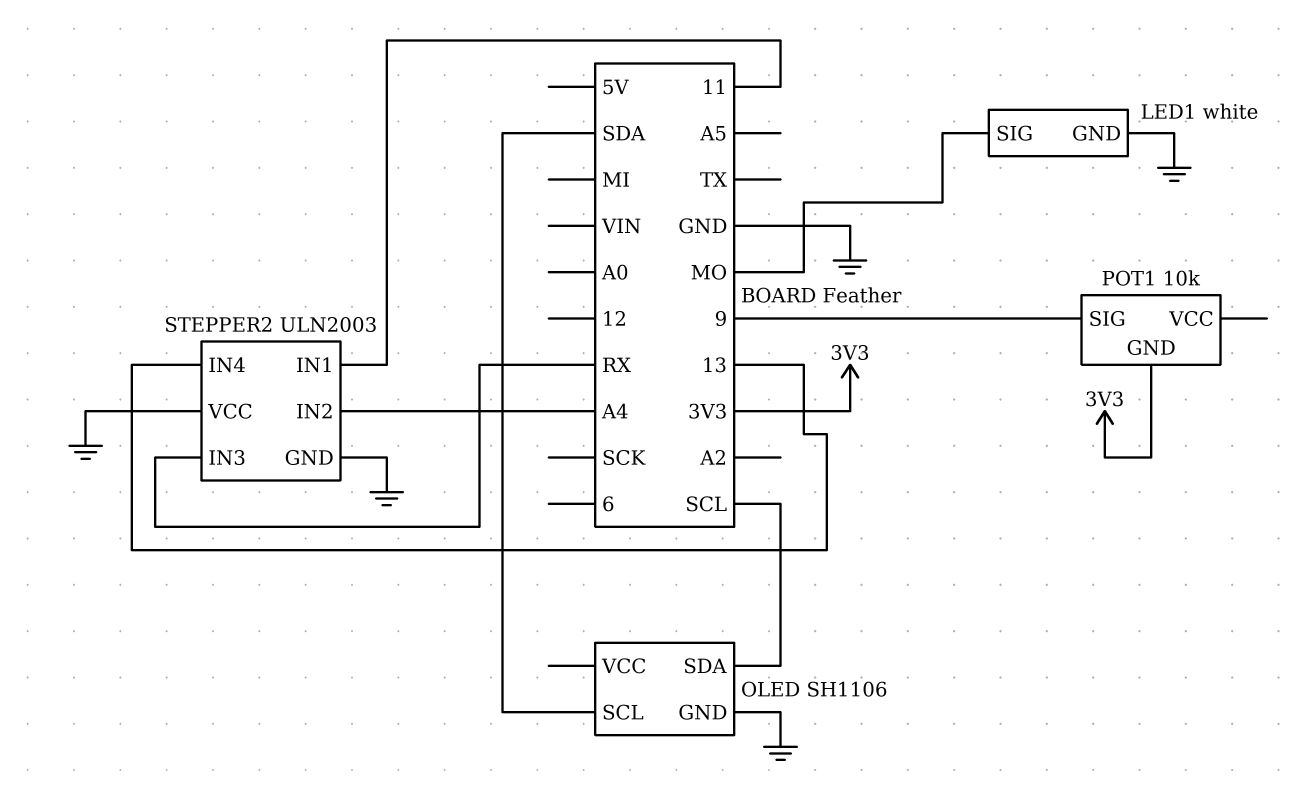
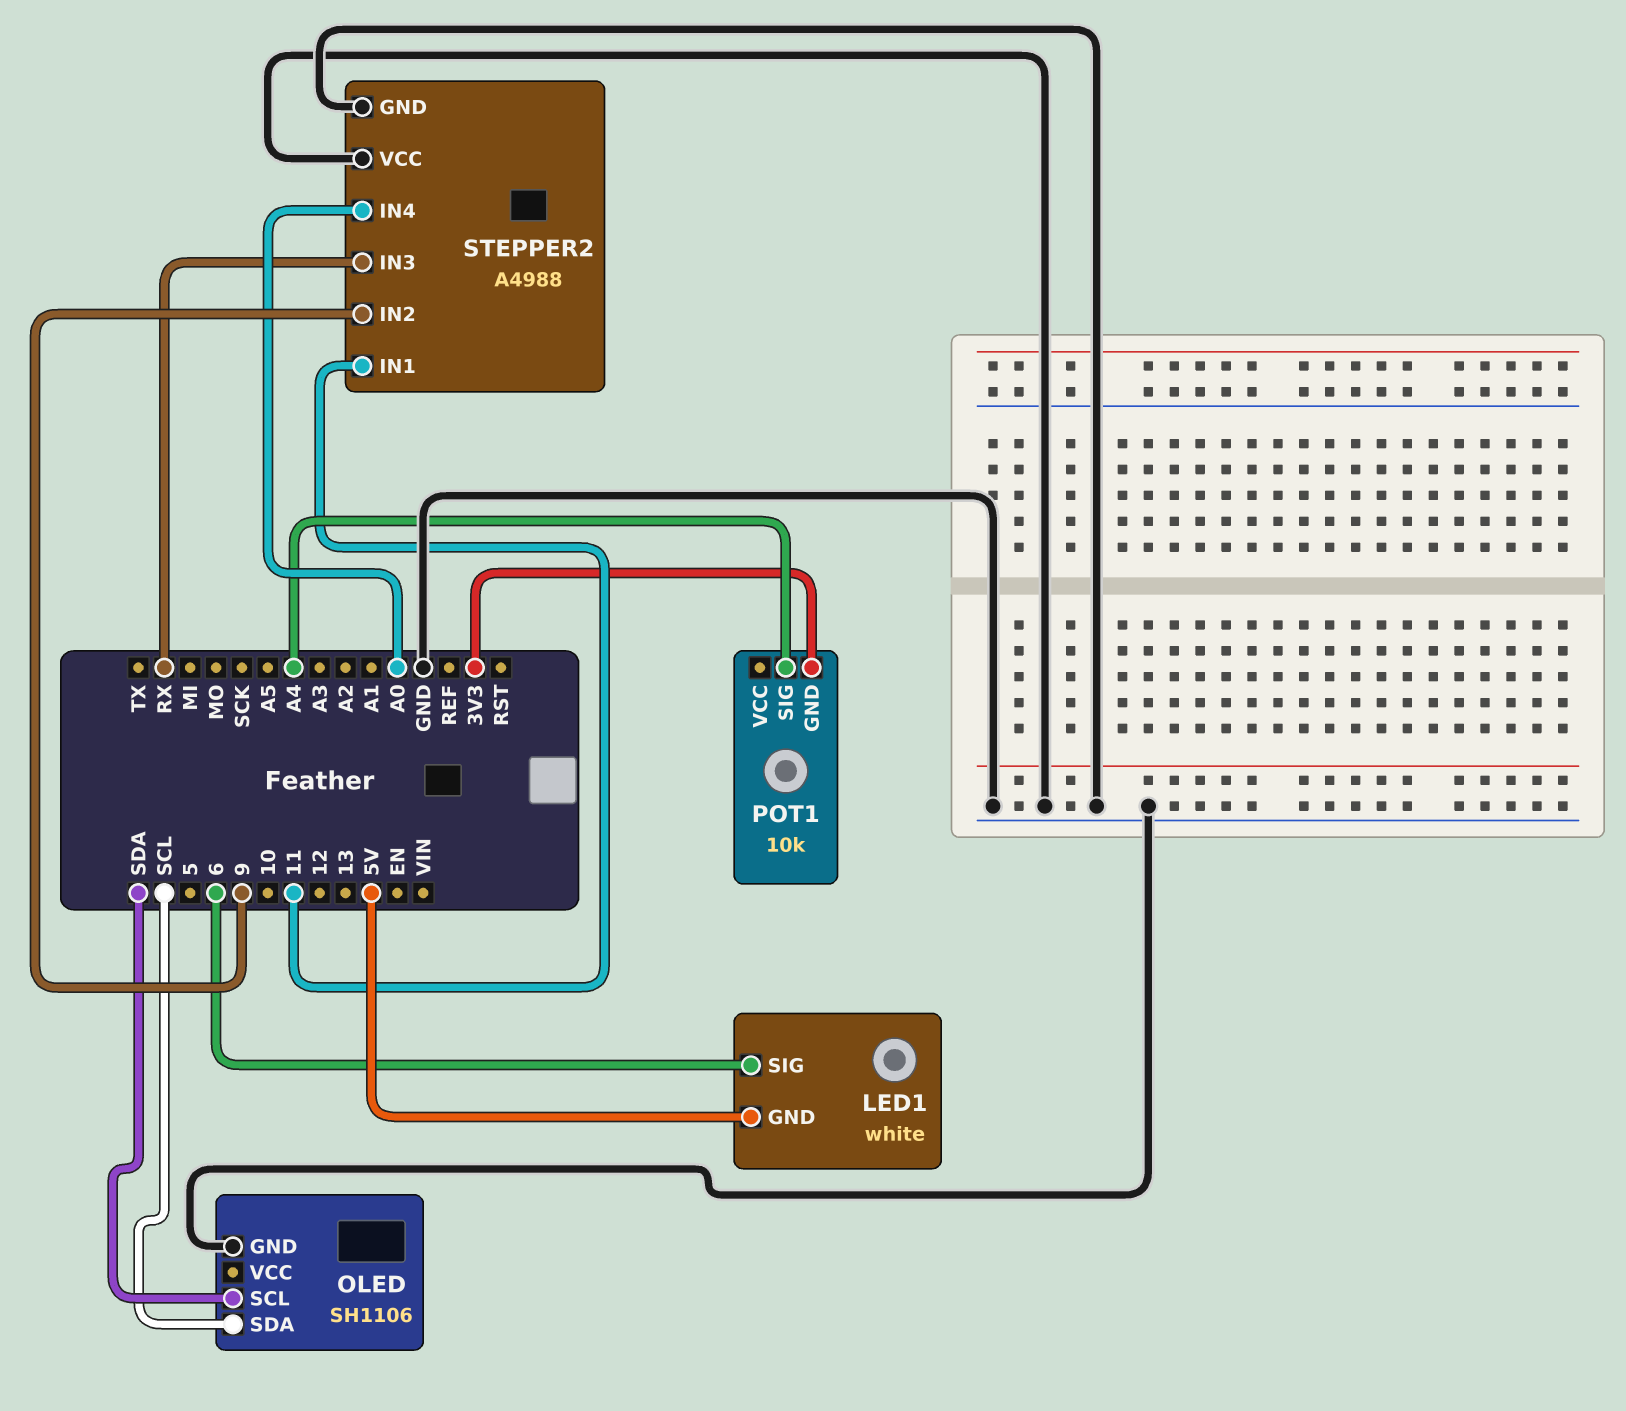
LED1 pin GND: GND -> 5V
LED1 pin SIG: MO -> 6
POT1 pin SIG: 9 -> A4
STEPPER2: ULN2003 -> A4988
STEPPER2 pin IN2: A4 -> 9
STEPPER2 pin IN4: 13 -> A0

